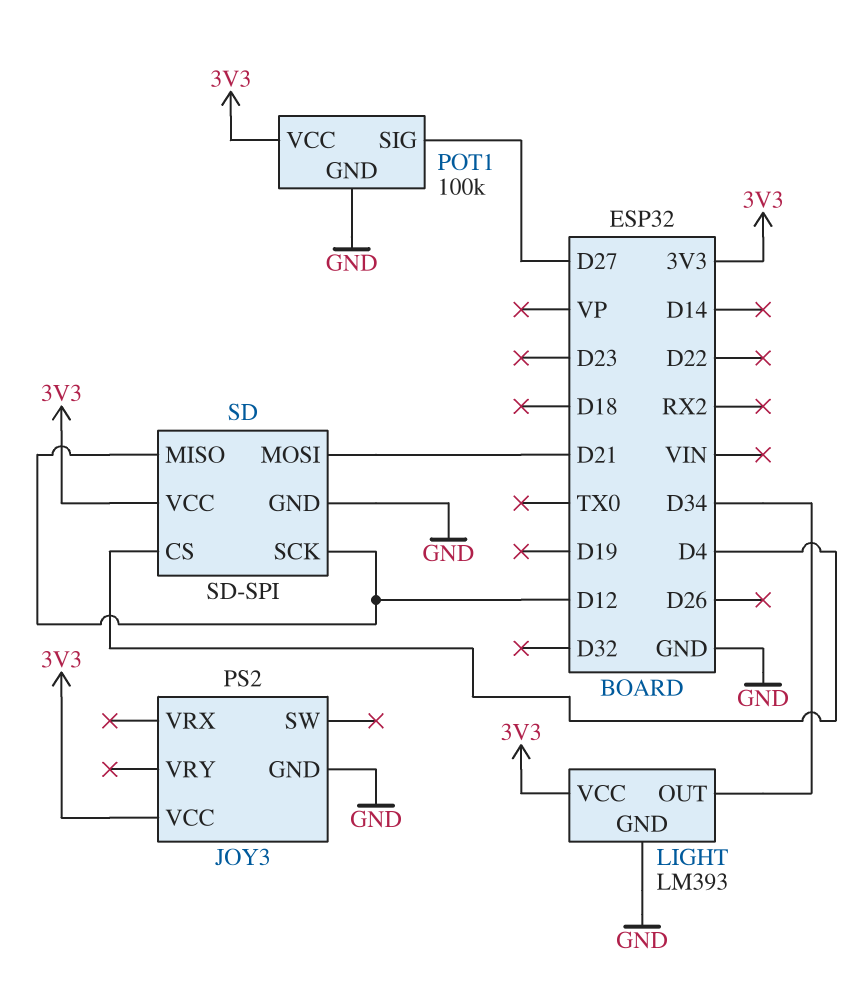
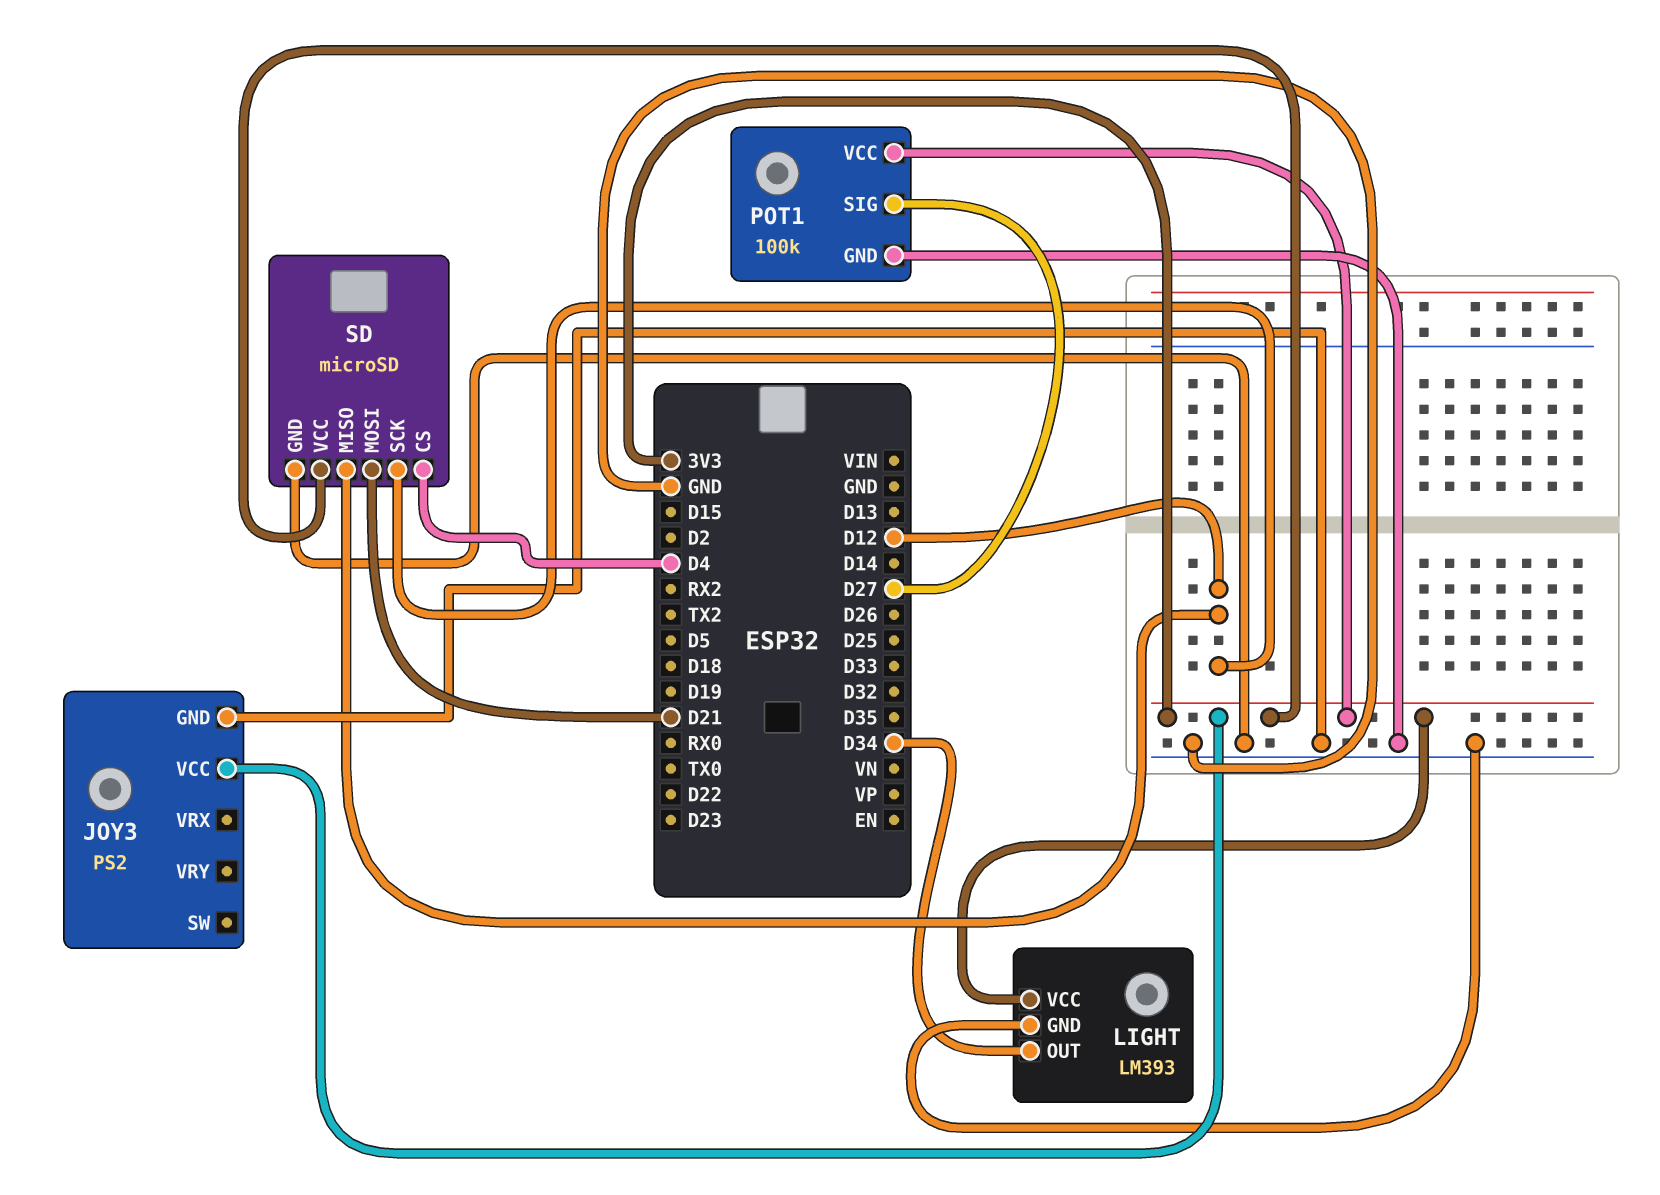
SD: SD-SPI -> microSD

